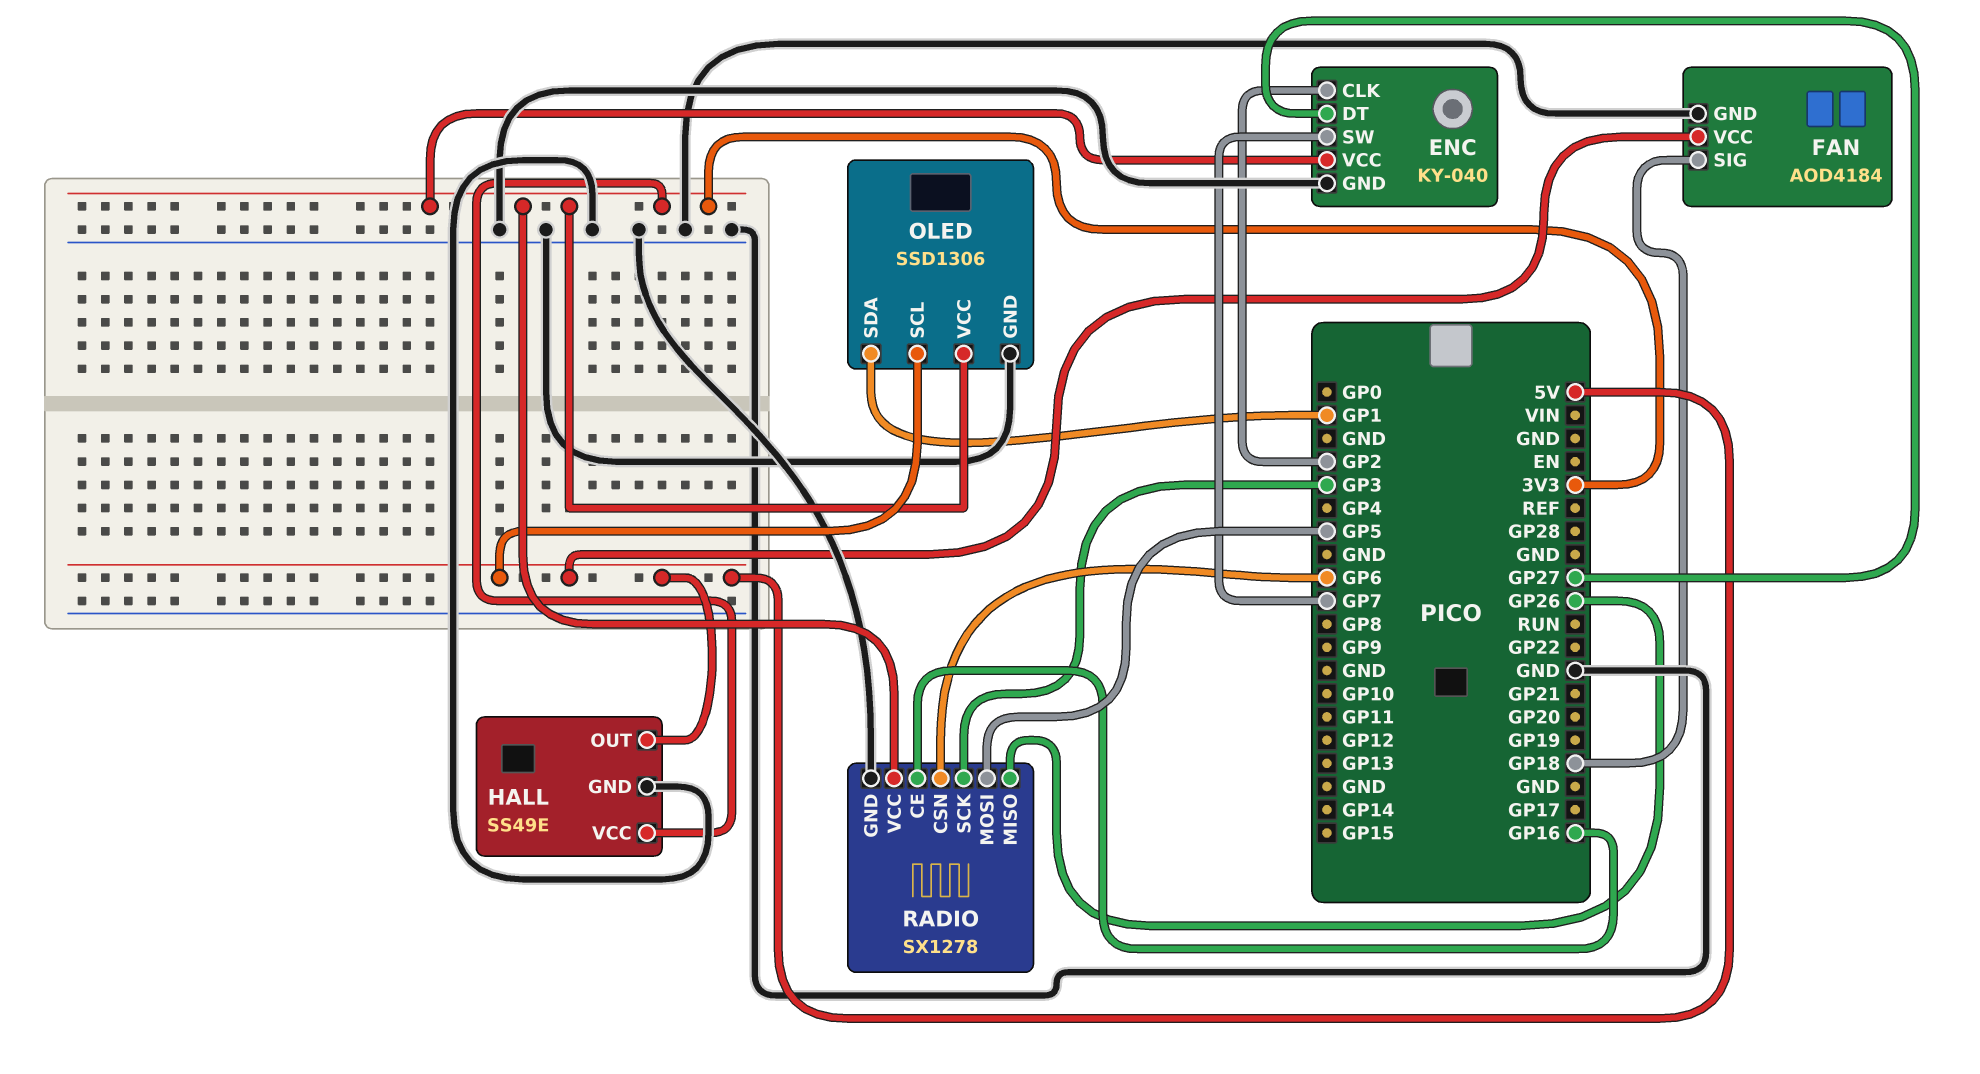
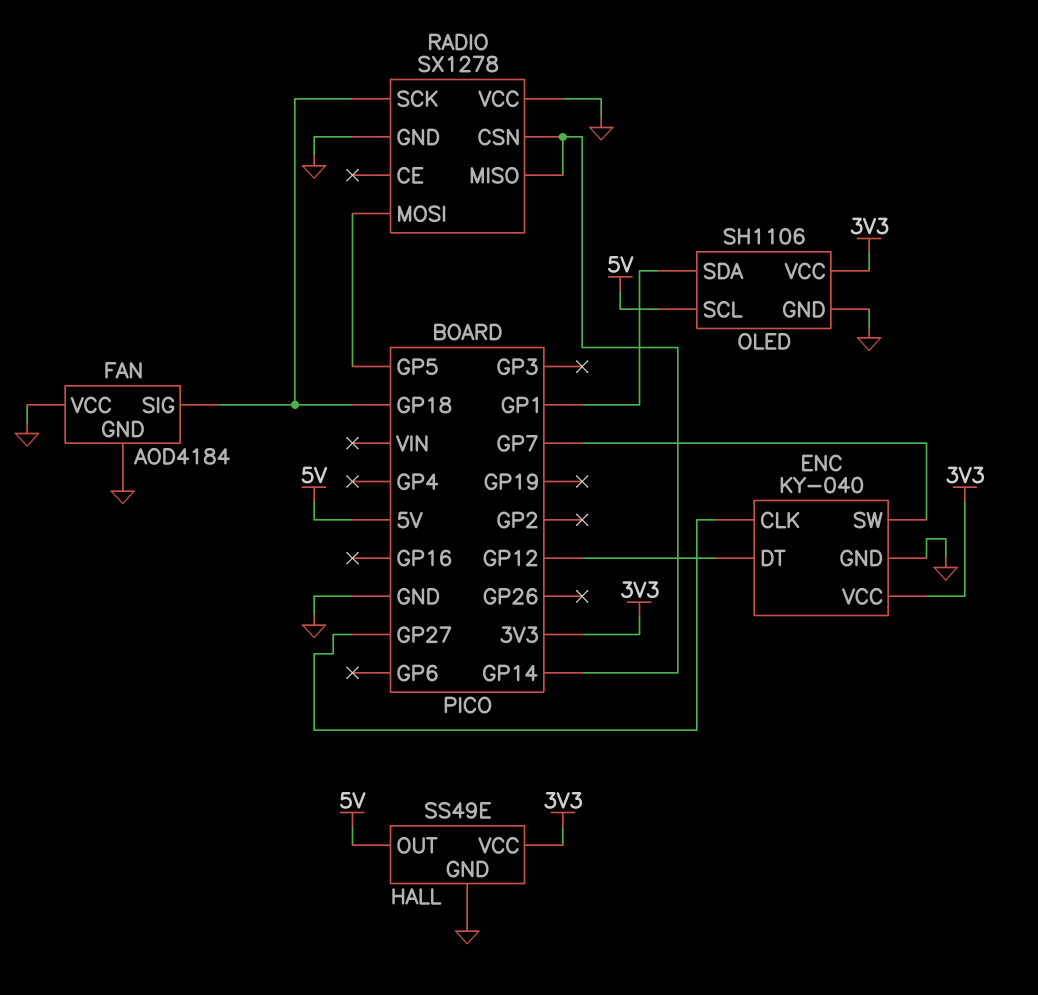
ENC pin CLK: GP2 -> GP27
ENC pin DT: GP27 -> GP12
FAN pin VCC: 5V -> GND
OLED: SSD1306 -> SH1106
RADIO pin CE: GP16 -> none
RADIO pin CSN: GP6 -> GP14
RADIO pin MISO: GP26 -> GP14
RADIO pin SCK: GP3 -> GP18
RADIO pin VCC: 3V3 -> GND

